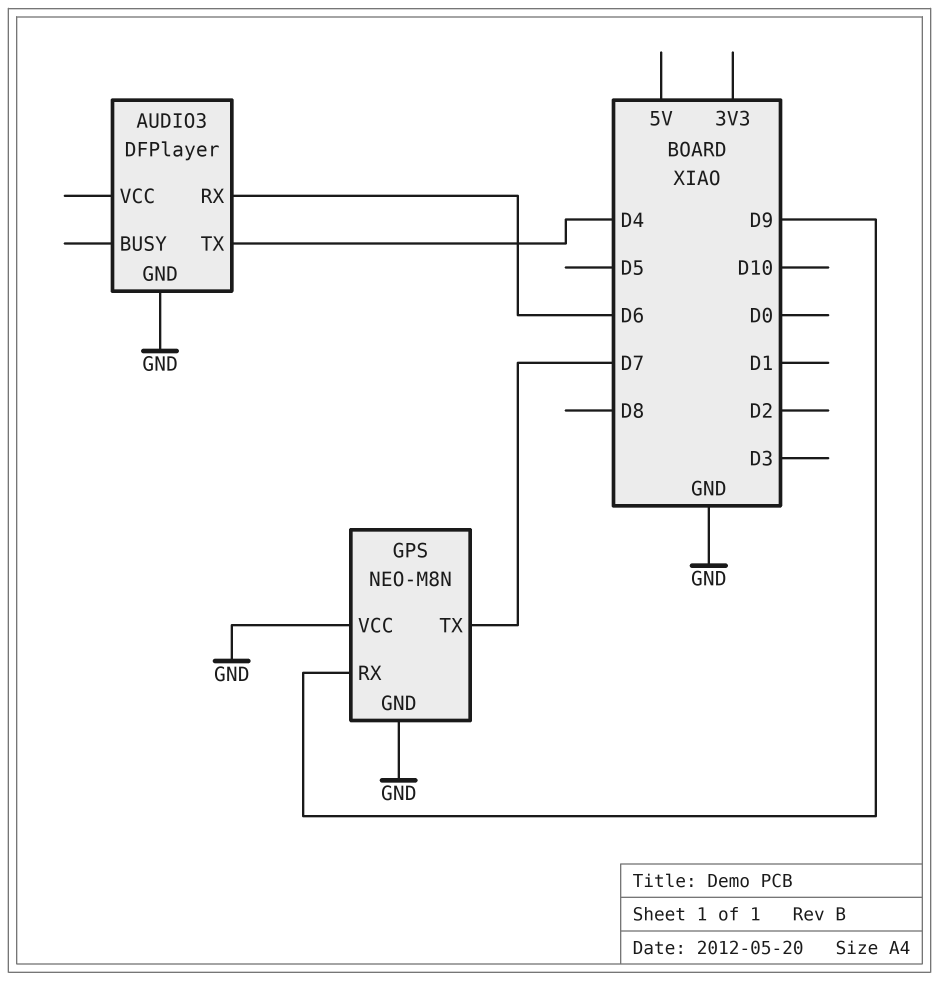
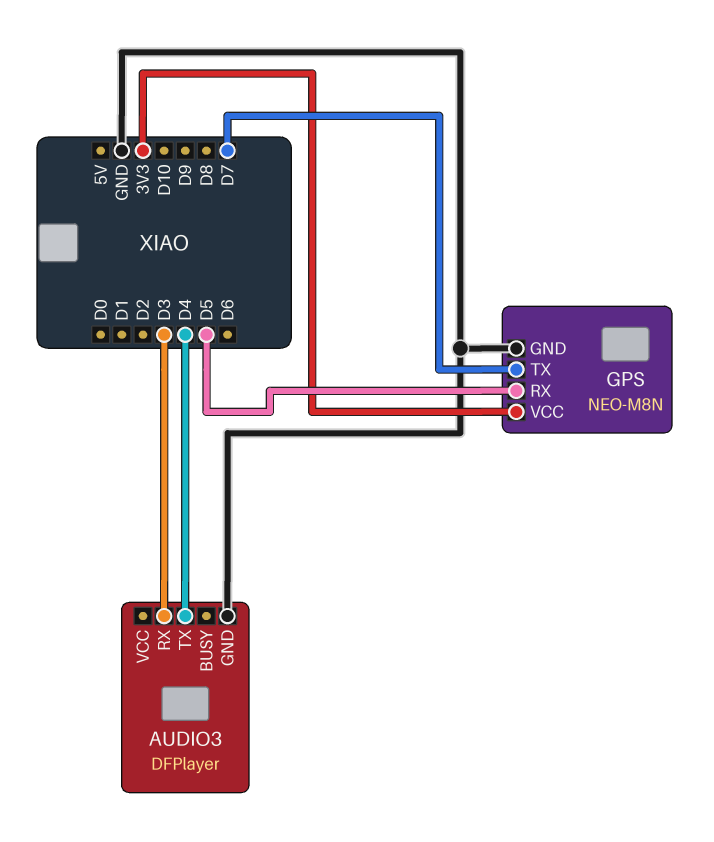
AUDIO3 pin RX: D6 -> D3
GPS pin RX: D9 -> D5
GPS pin VCC: GND -> 3V3

